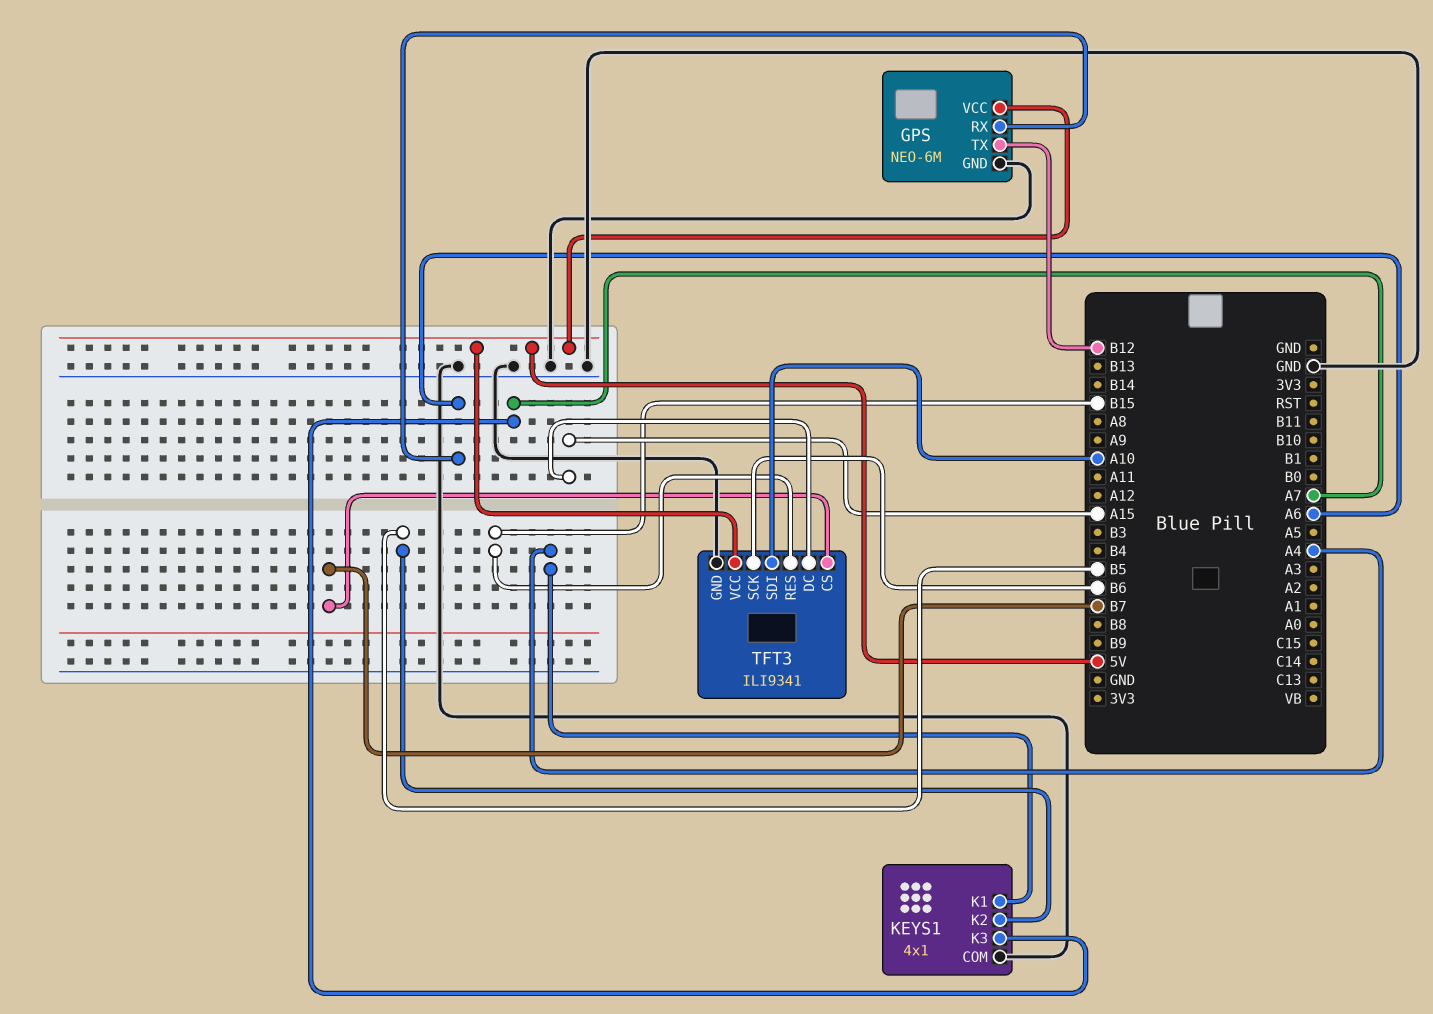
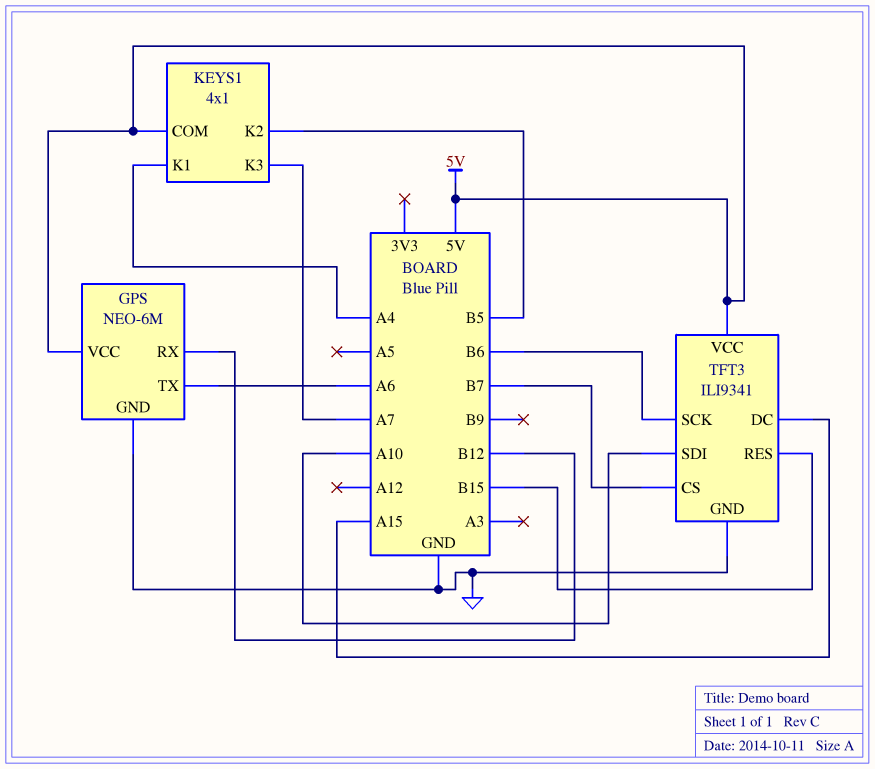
GPS pin RX: A6 -> B12
GPS pin TX: B12 -> A6
KEYS1 pin COM: GND -> 5V

